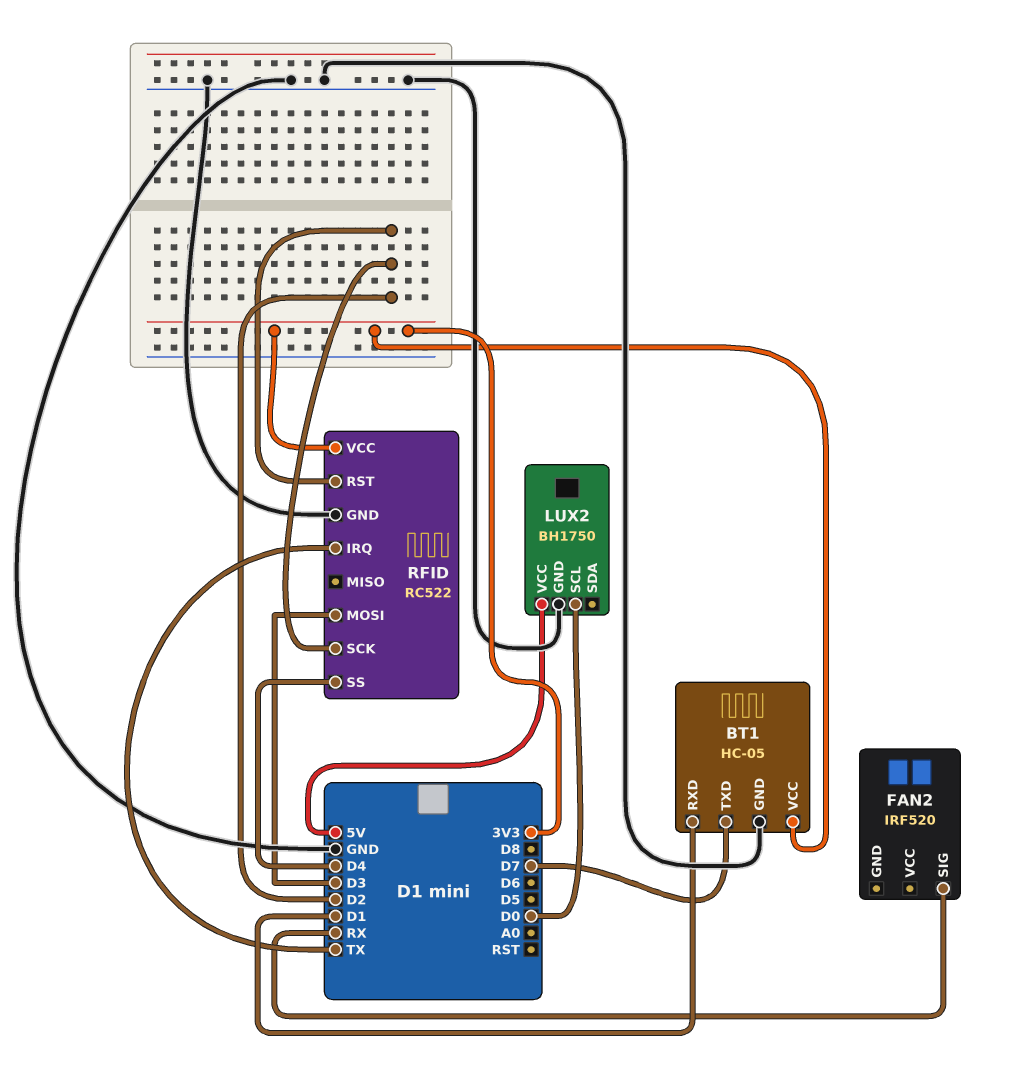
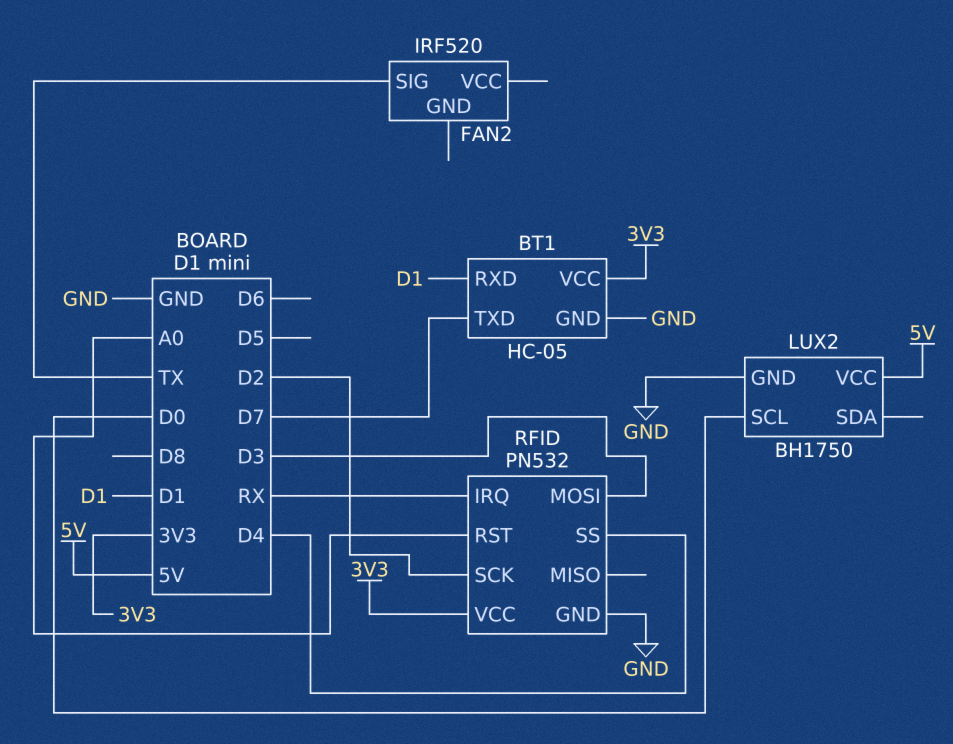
FAN2 pin SIG: RX -> TX
RFID: RC522 -> PN532
RFID pin IRQ: TX -> RX
RFID pin RST: D2 -> A0

